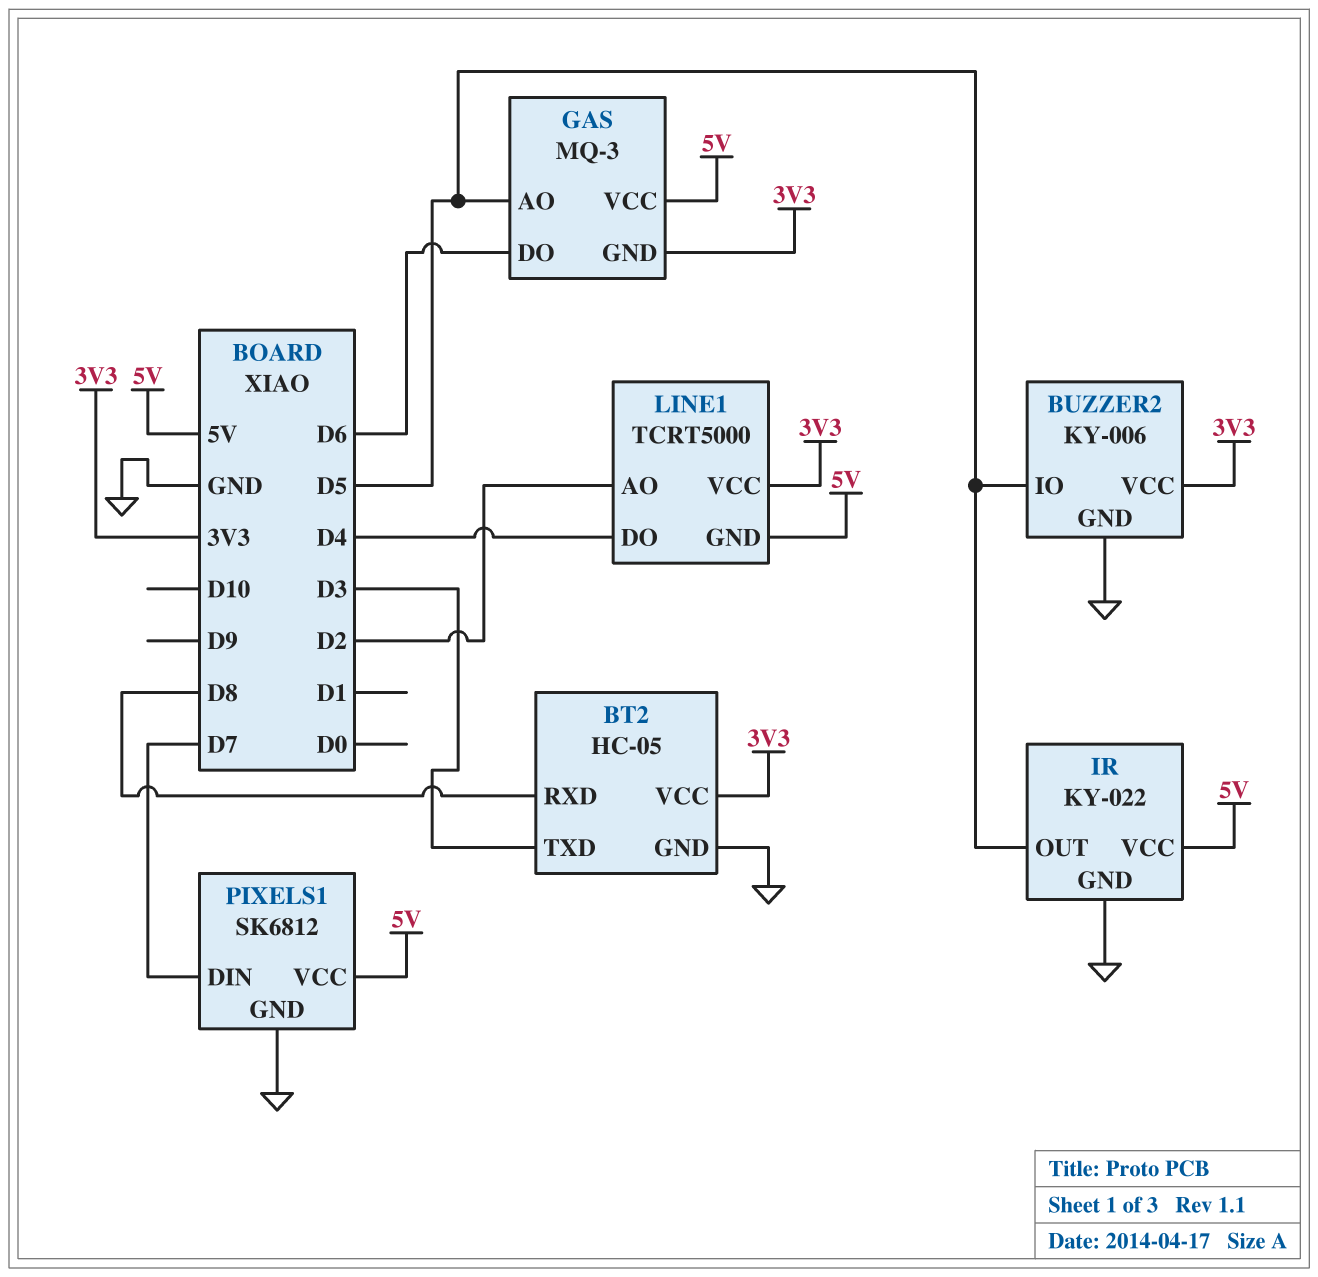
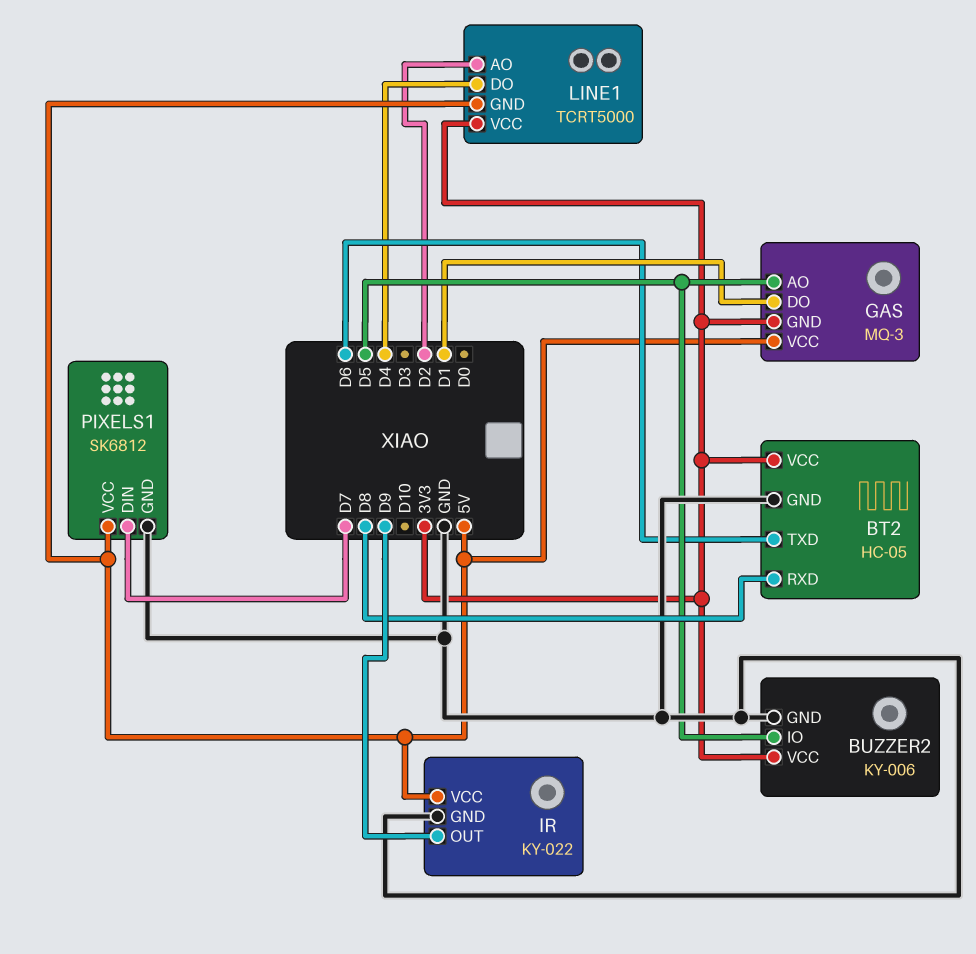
BT2 pin TXD: D3 -> D6
GAS pin DO: D6 -> D1
IR pin OUT: D5 -> D9

